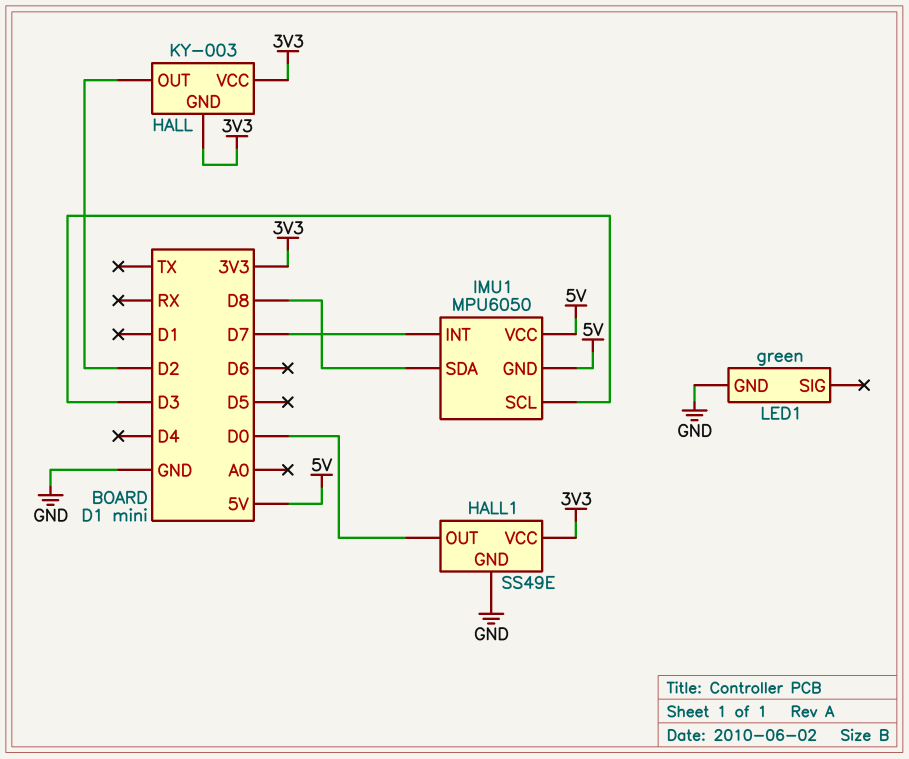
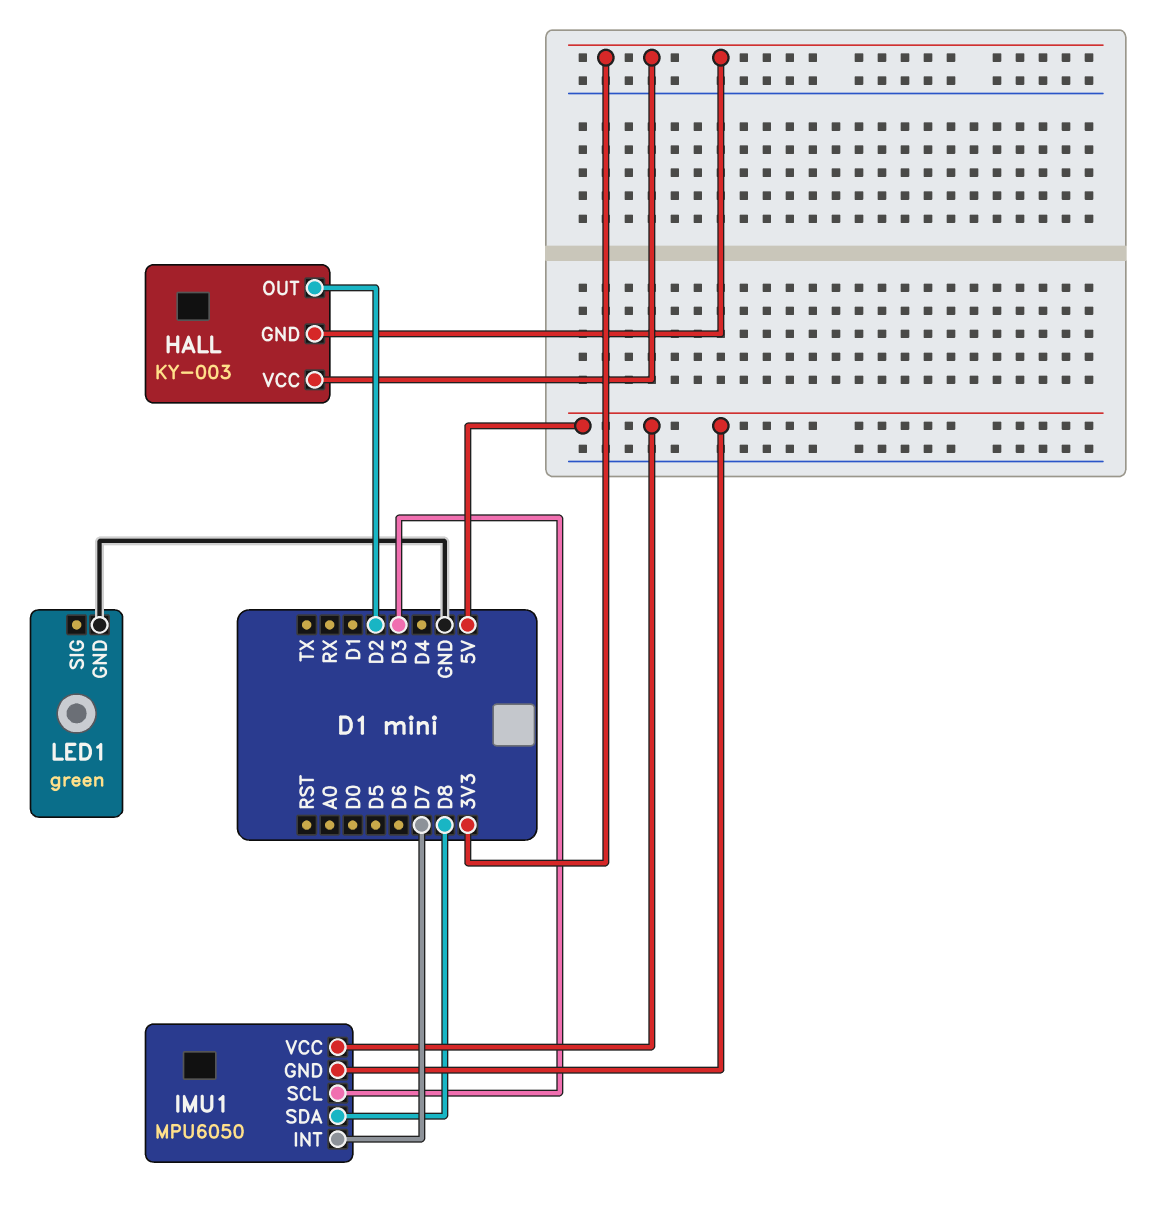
HALL1: SS49E -> none
HALL1 pin GND: GND -> none
HALL1 pin OUT: D0 -> none
HALL1 pin VCC: 3V3 -> none

